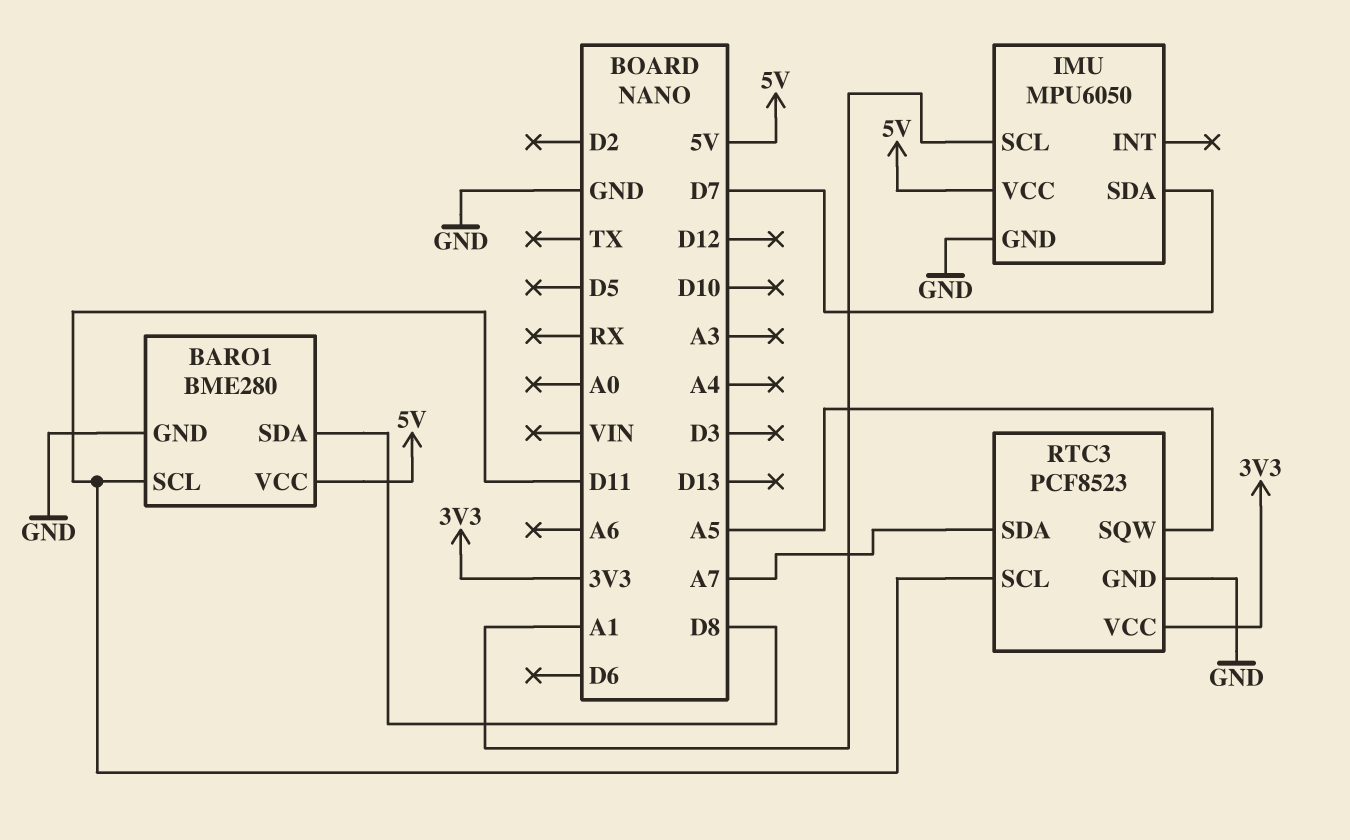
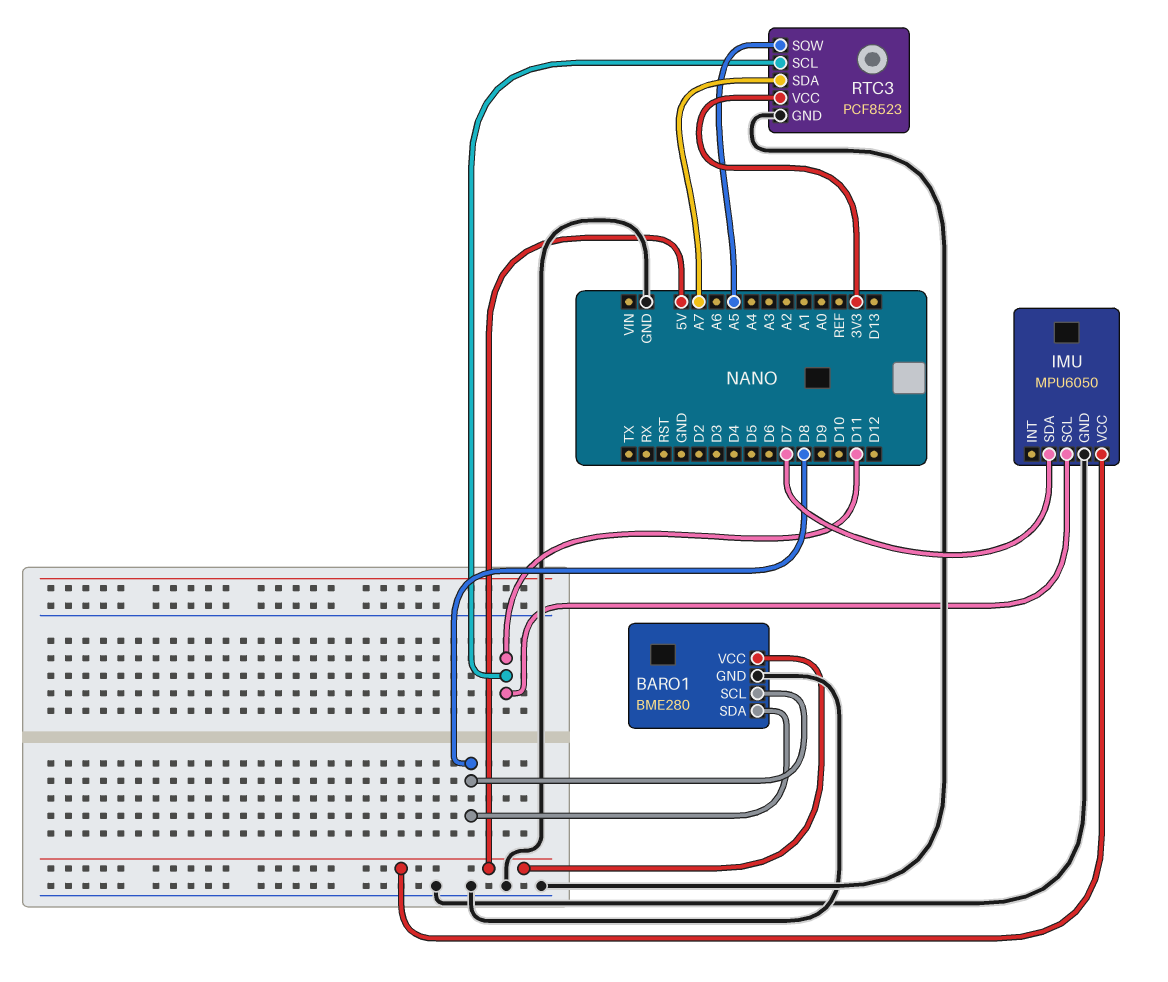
BARO1 pin SCL: D11 -> D8
IMU pin SCL: A1 -> D11

